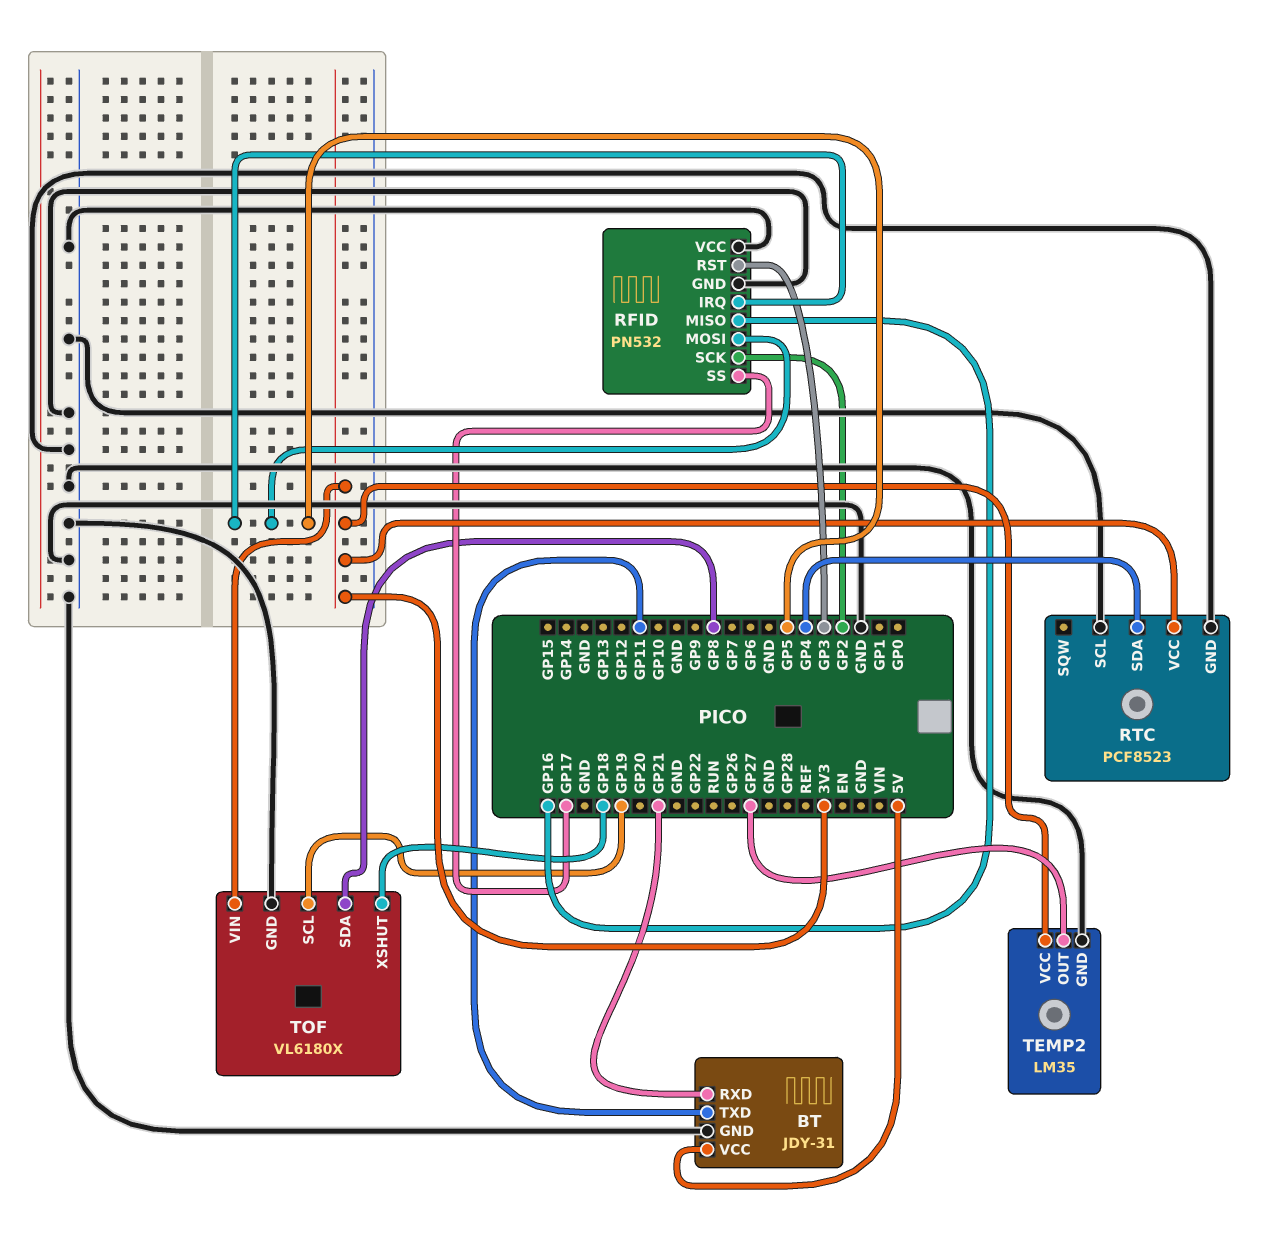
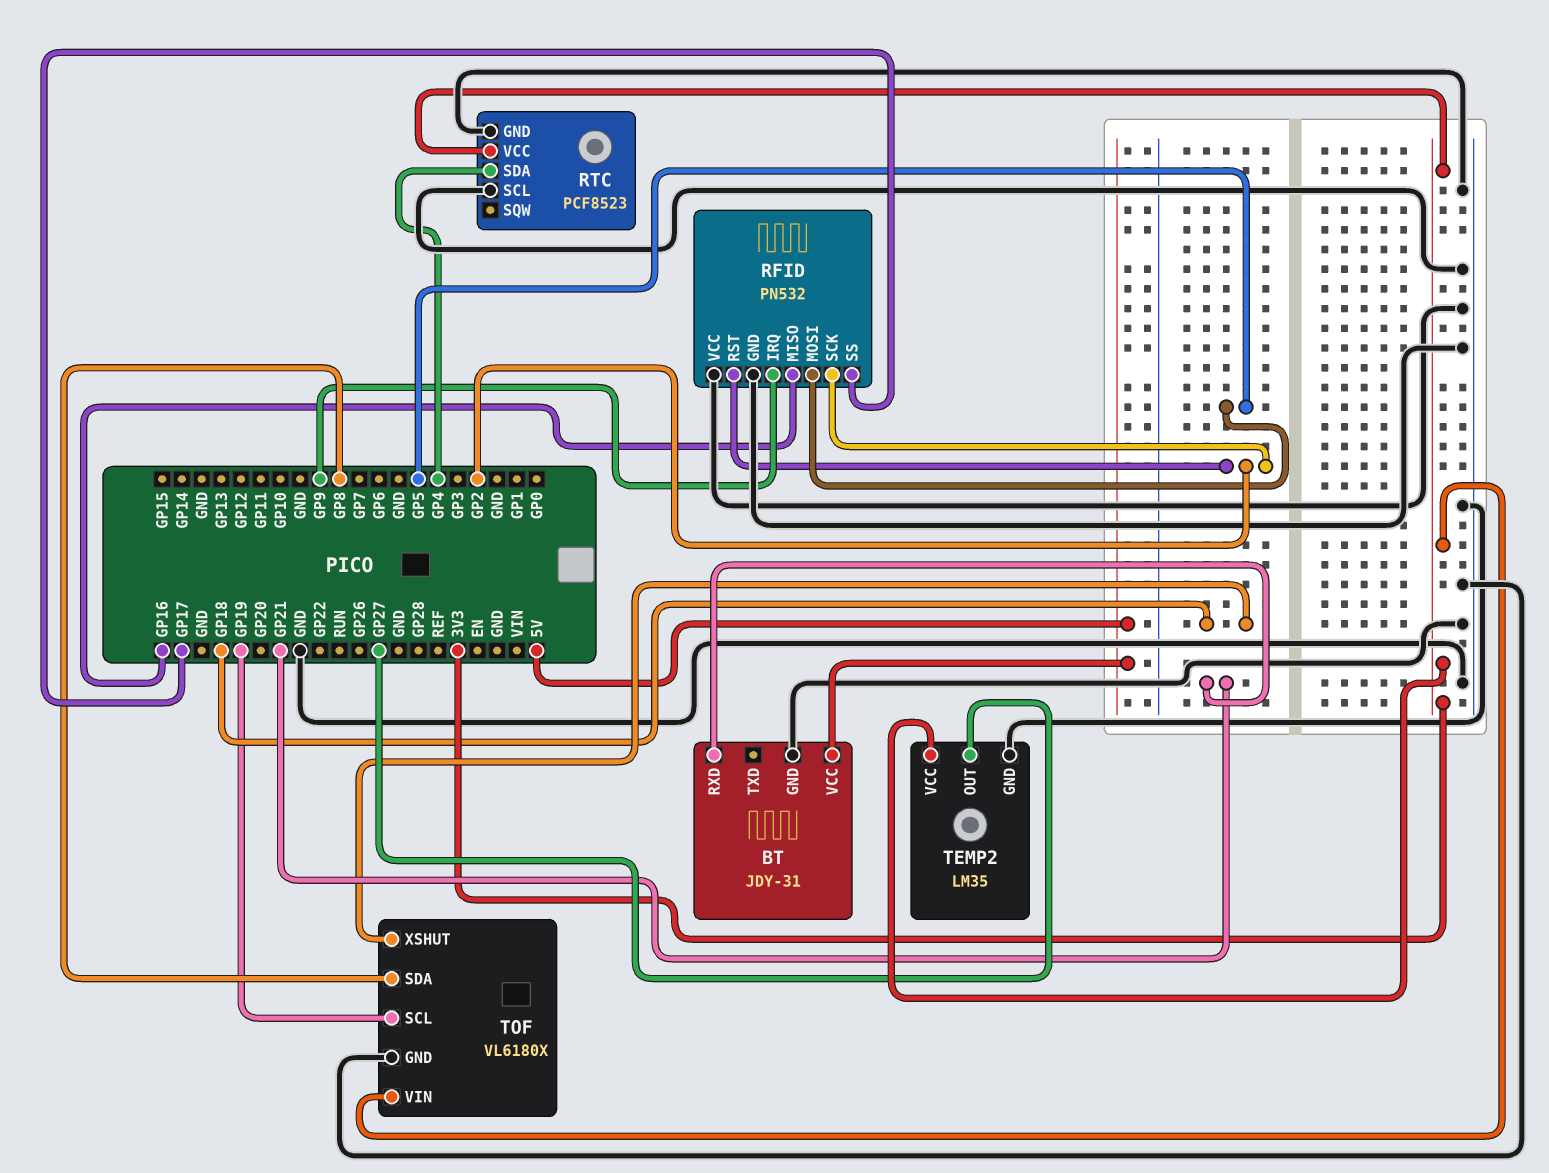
BT pin TXD: GP11 -> none
RFID pin IRQ: GP5 -> GP9
RFID pin RST: GP3 -> GP2

